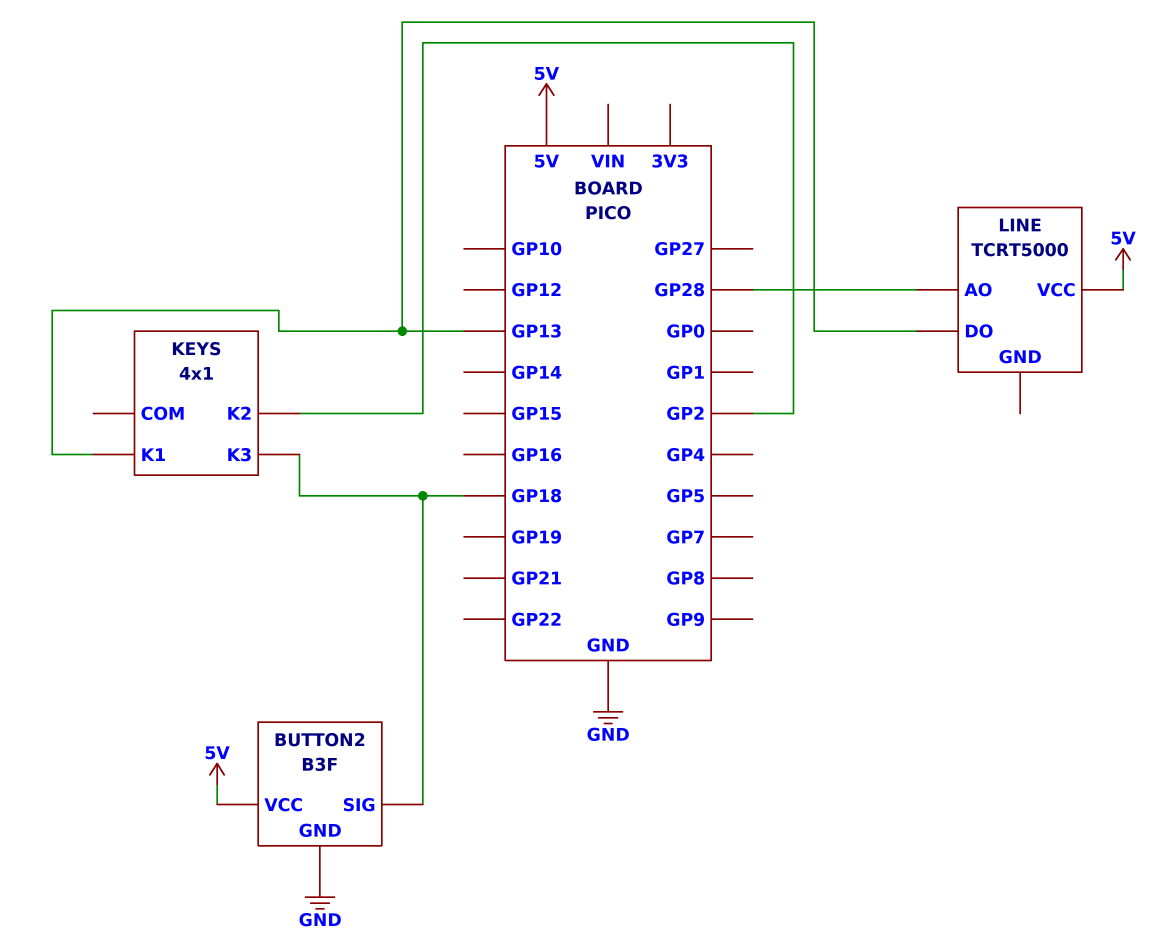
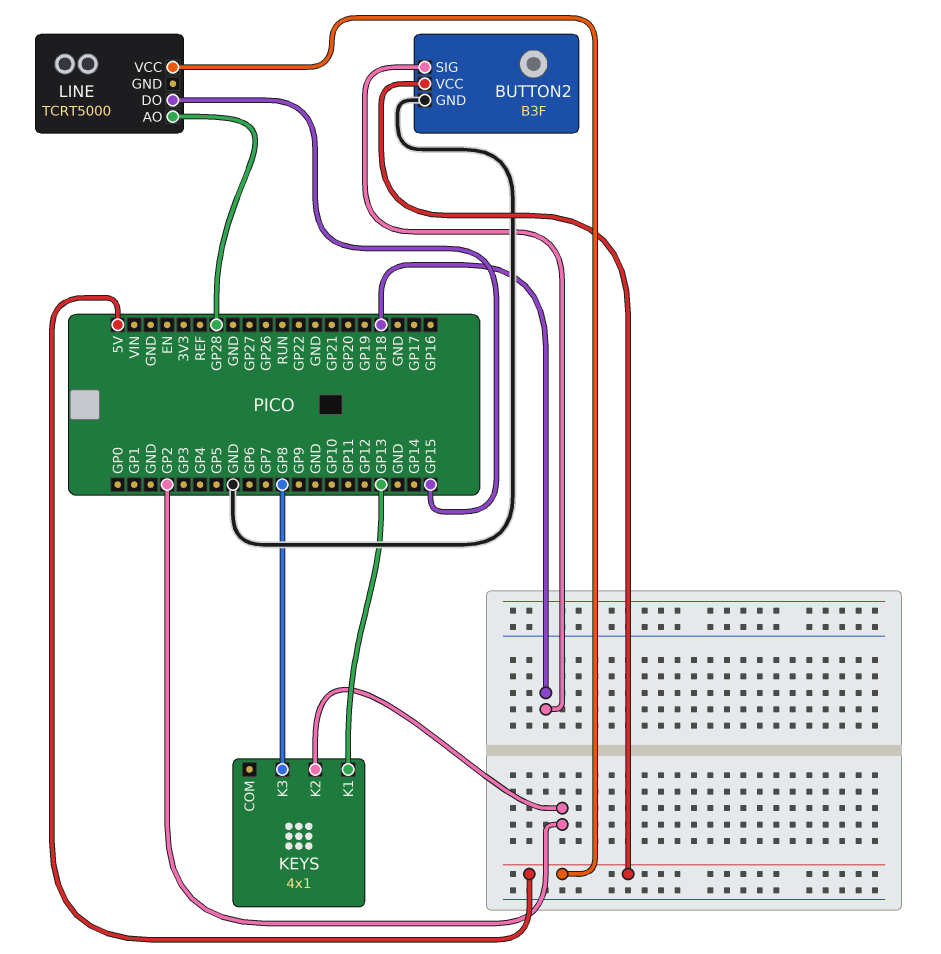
KEYS pin K3: GP18 -> GP8
LINE pin DO: GP13 -> GP15

